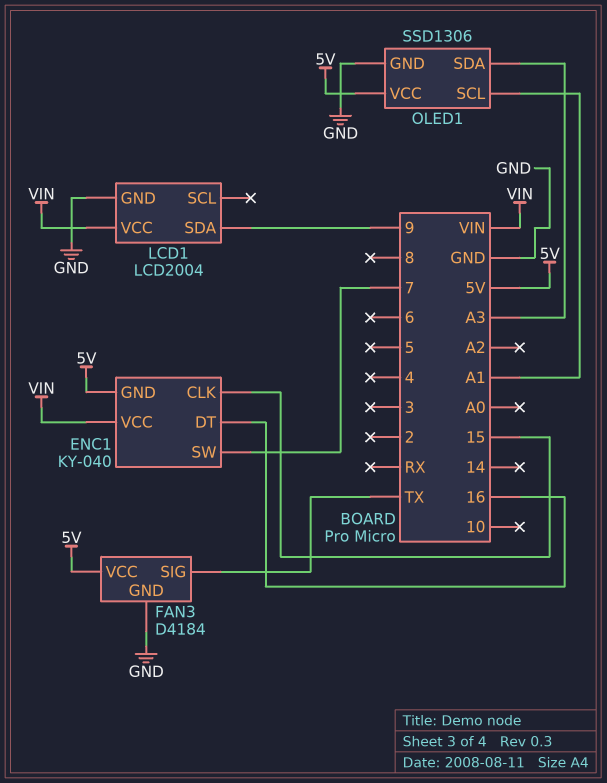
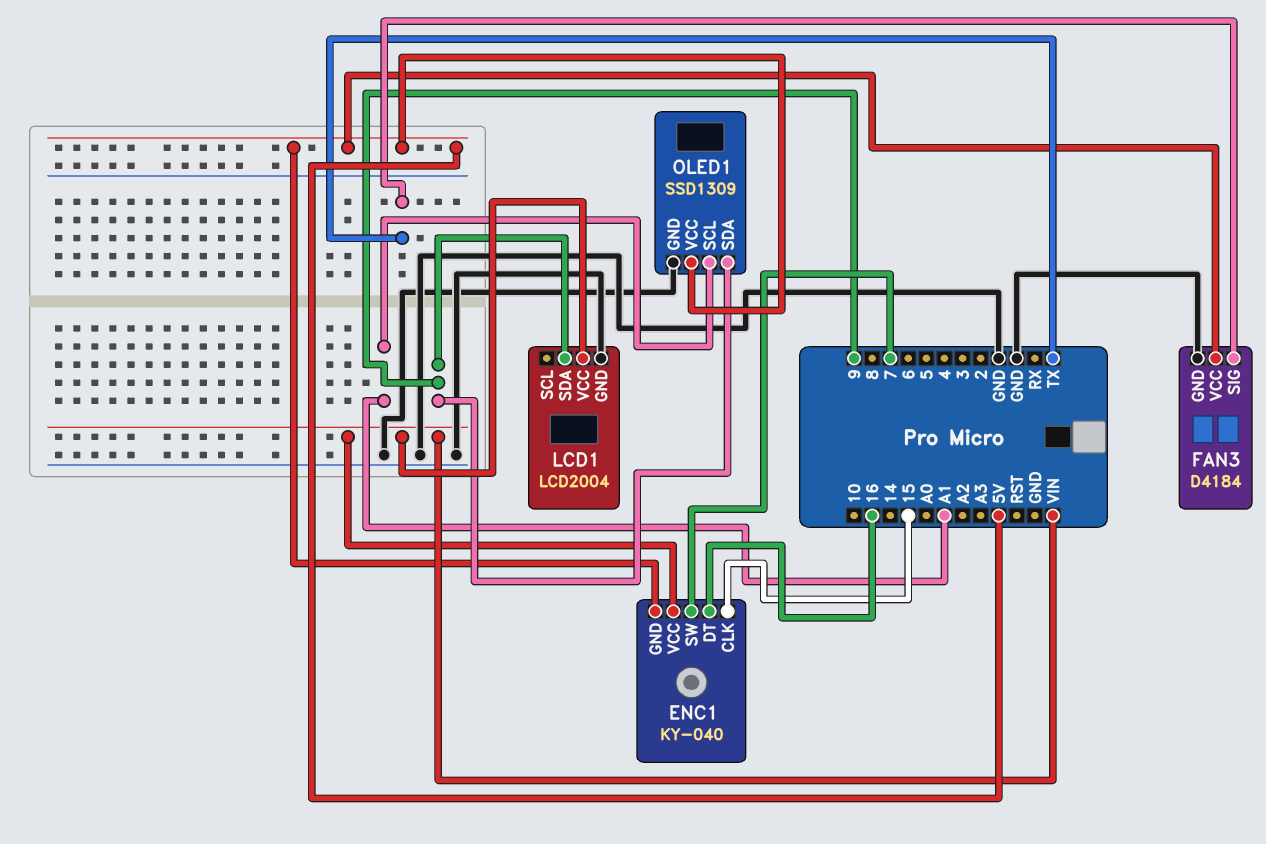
OLED1: SSD1306 -> SSD1309
OLED1 pin SDA: A3 -> 9

